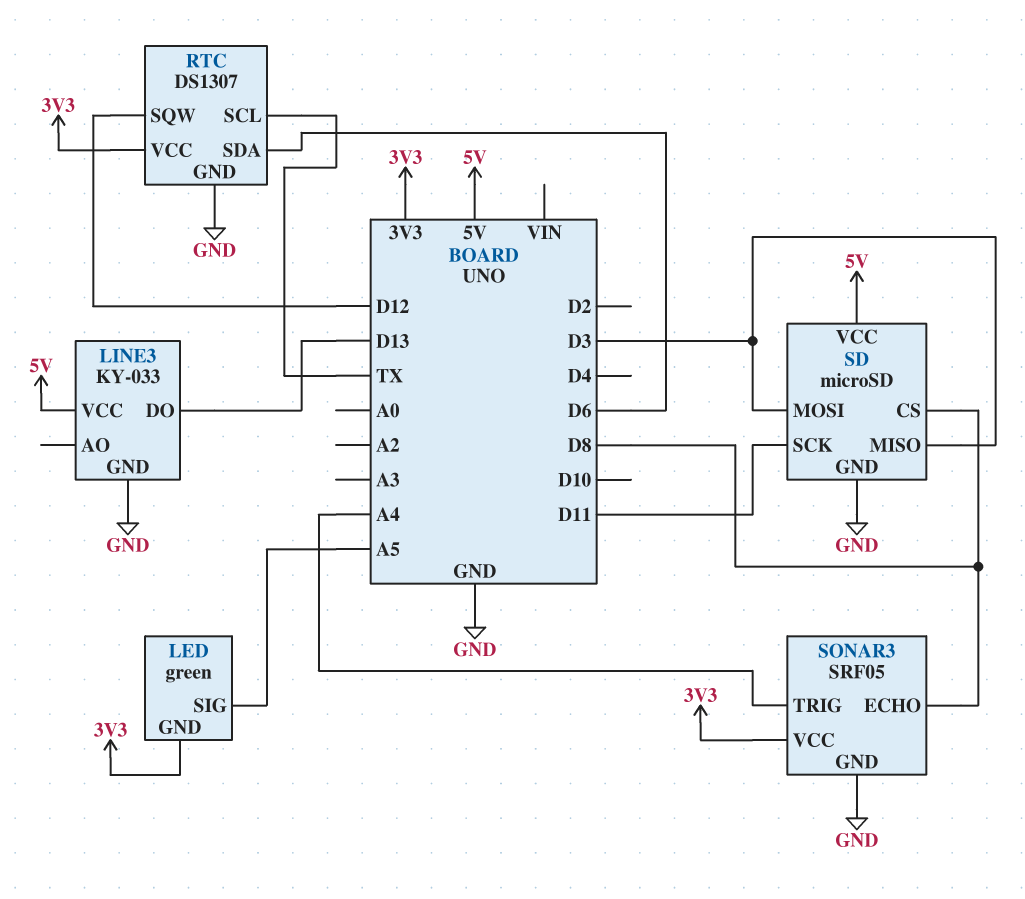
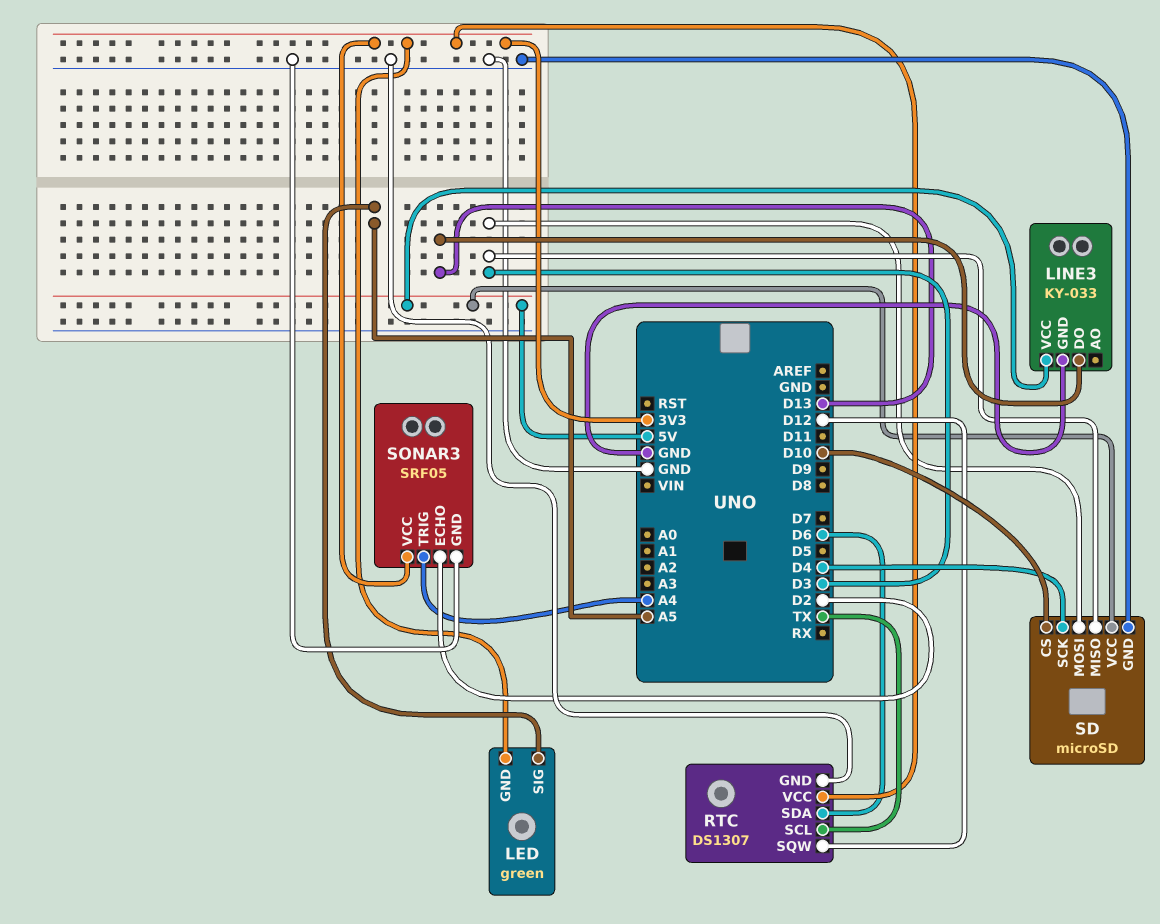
SD pin CS: D8 -> D10
SD pin SCK: D11 -> D4
SONAR3 pin ECHO: D8 -> D2

